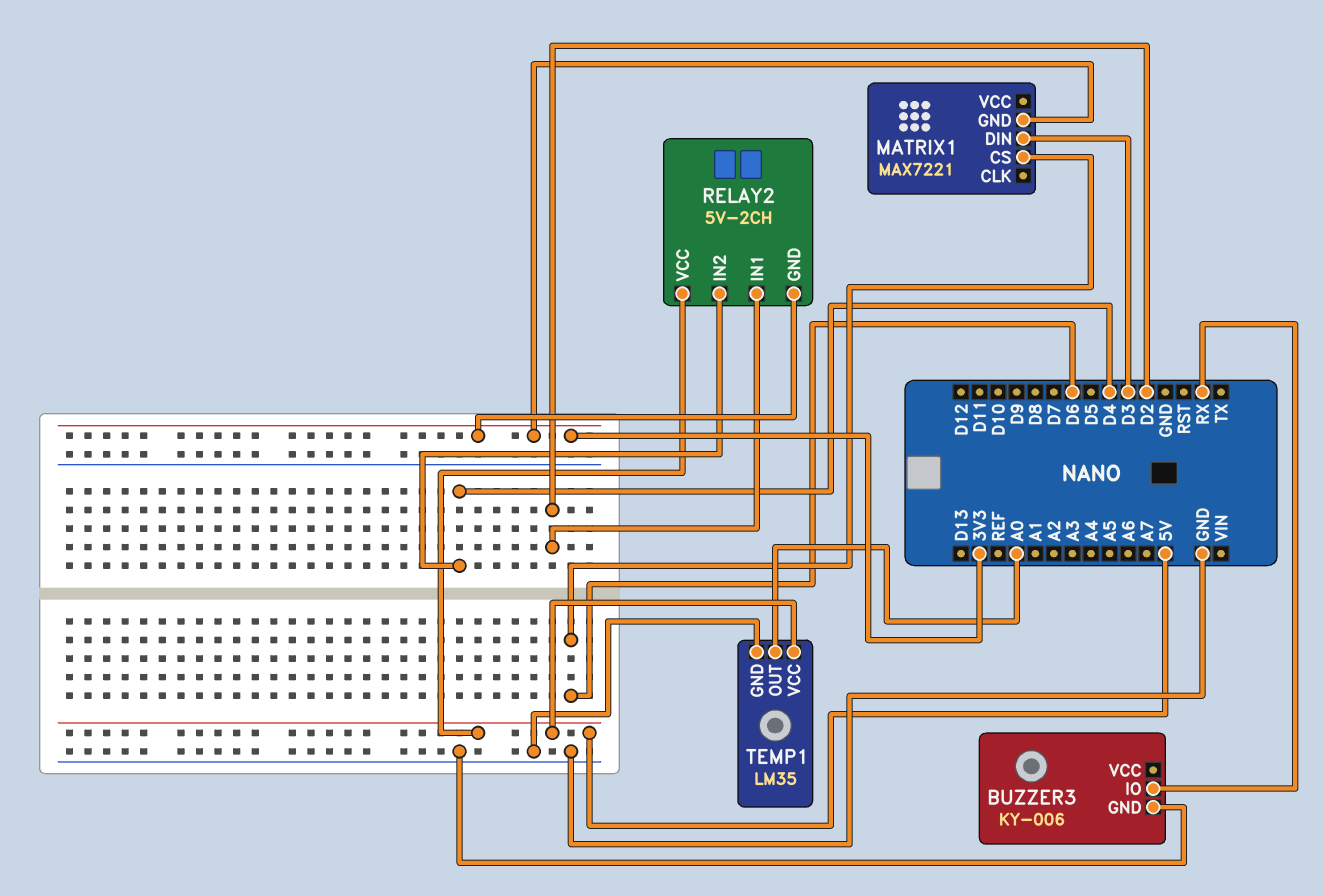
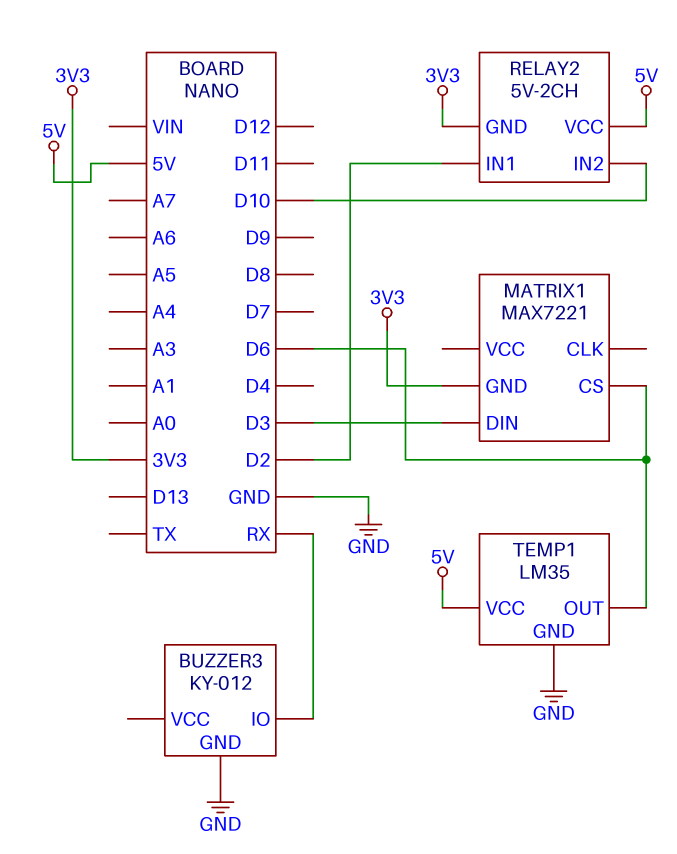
BUZZER3: KY-006 -> KY-012
RELAY2 pin IN2: D4 -> D10
TEMP1 pin OUT: A0 -> D6

